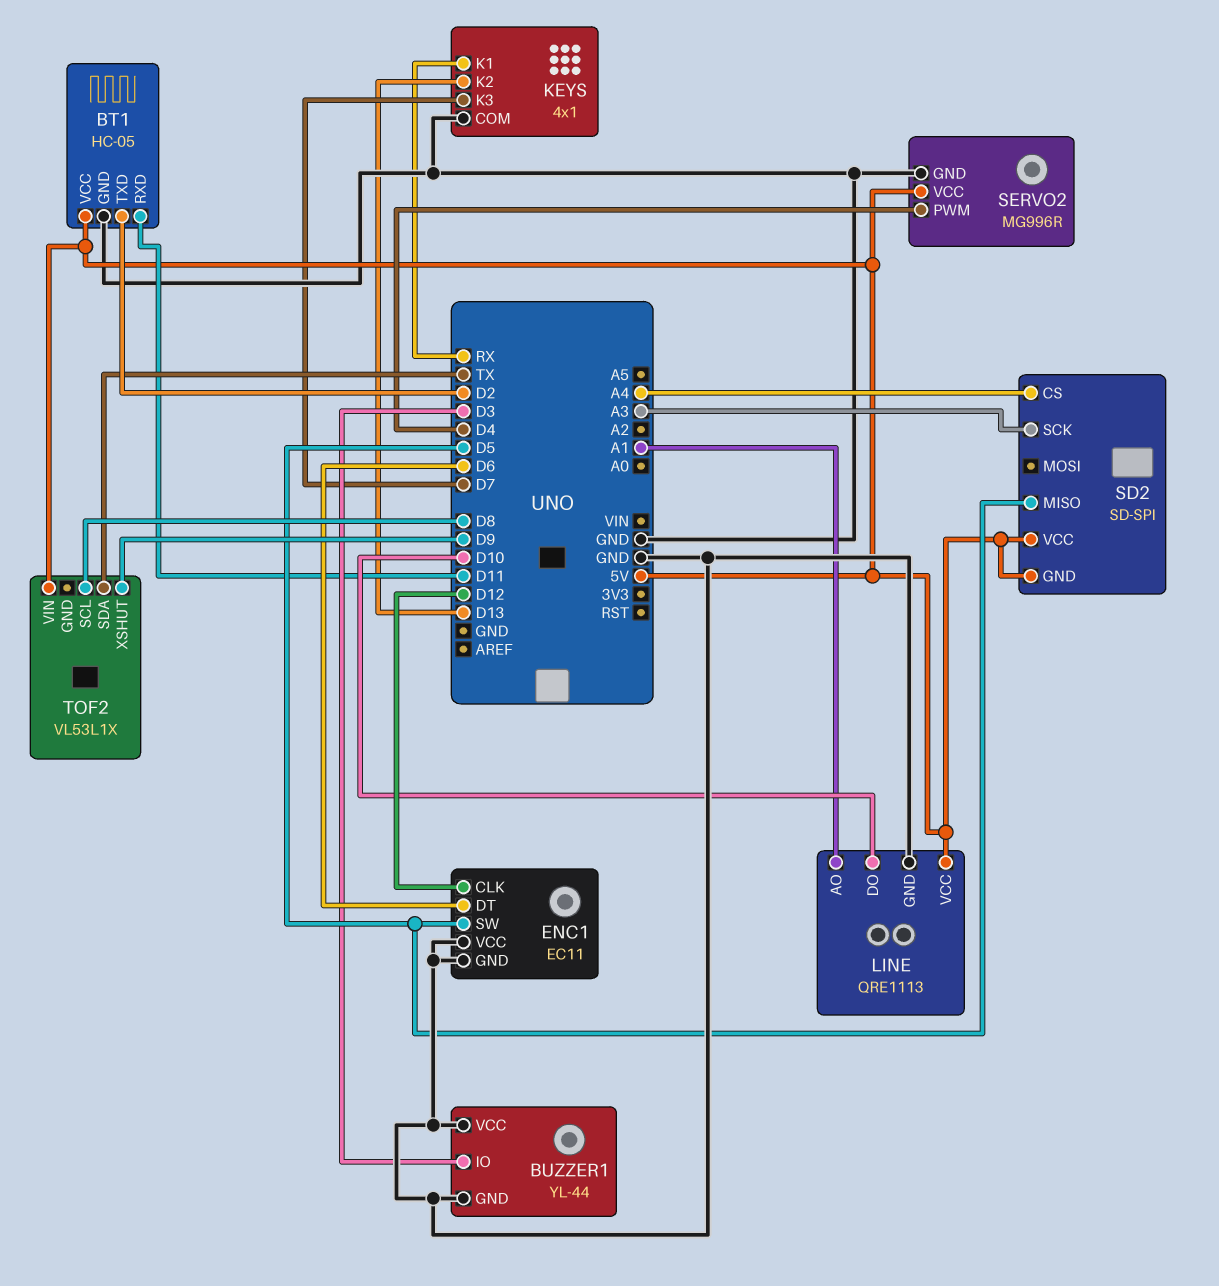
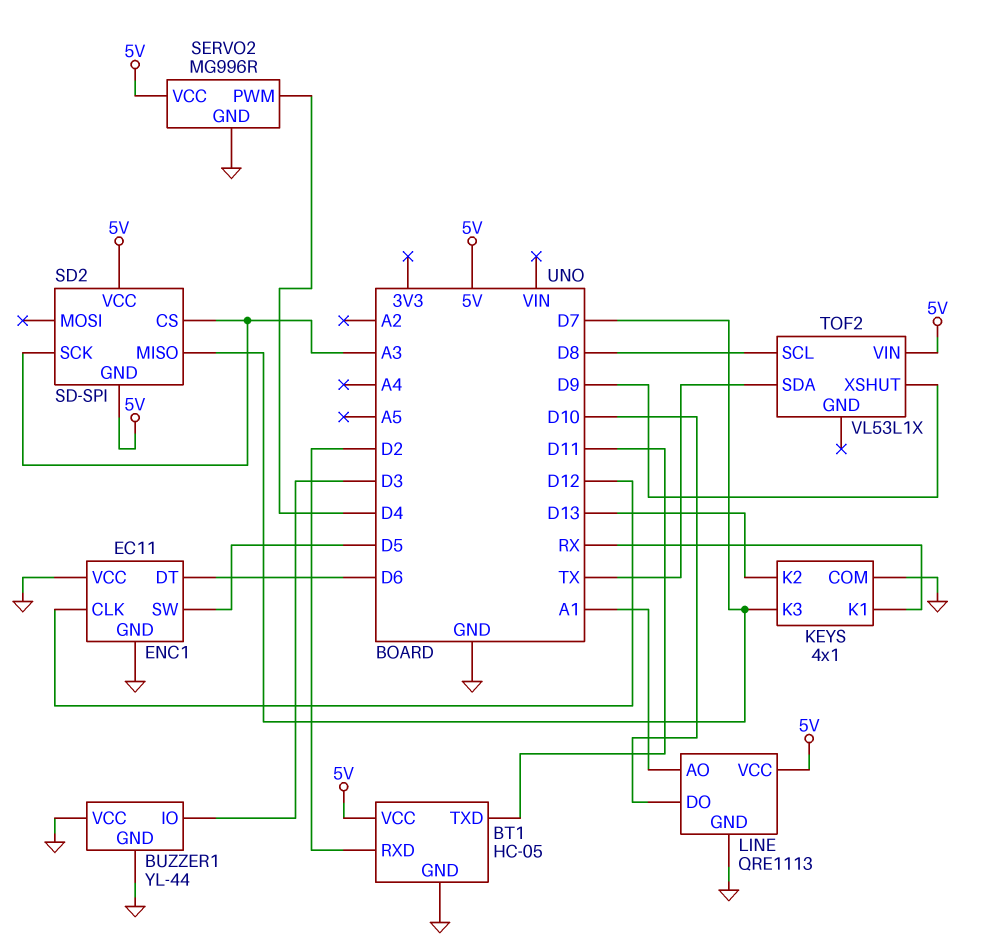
BT1 pin RXD: D11 -> D2
BT1 pin TXD: D2 -> D11
SD2 pin CS: A4 -> A3
SD2 pin MISO: D5 -> D7

